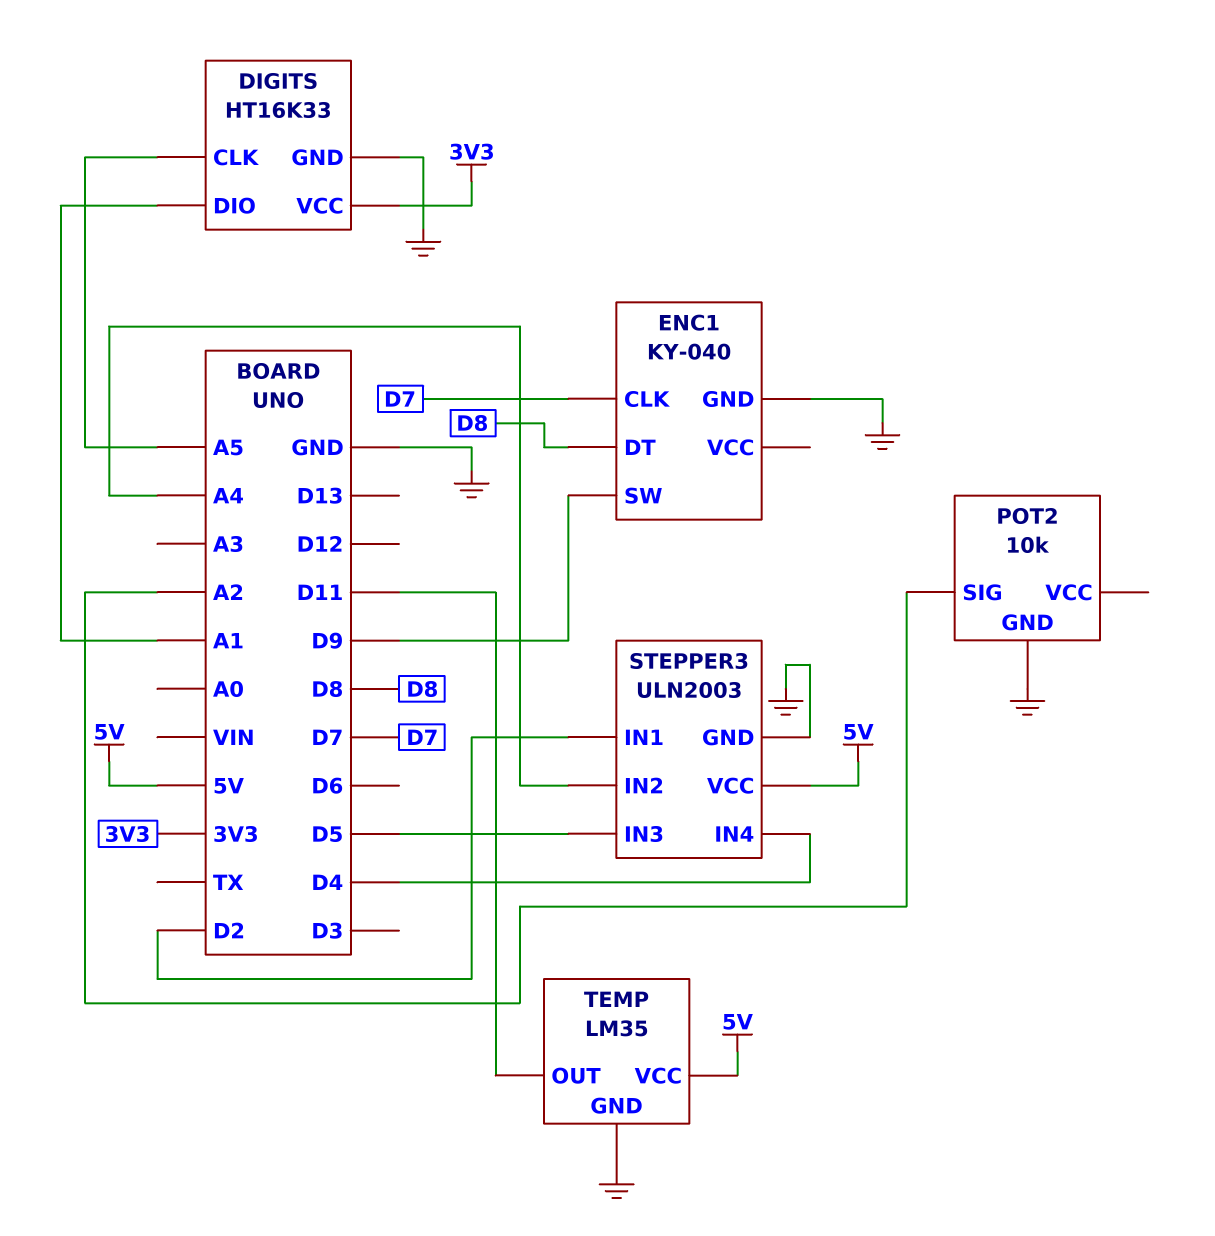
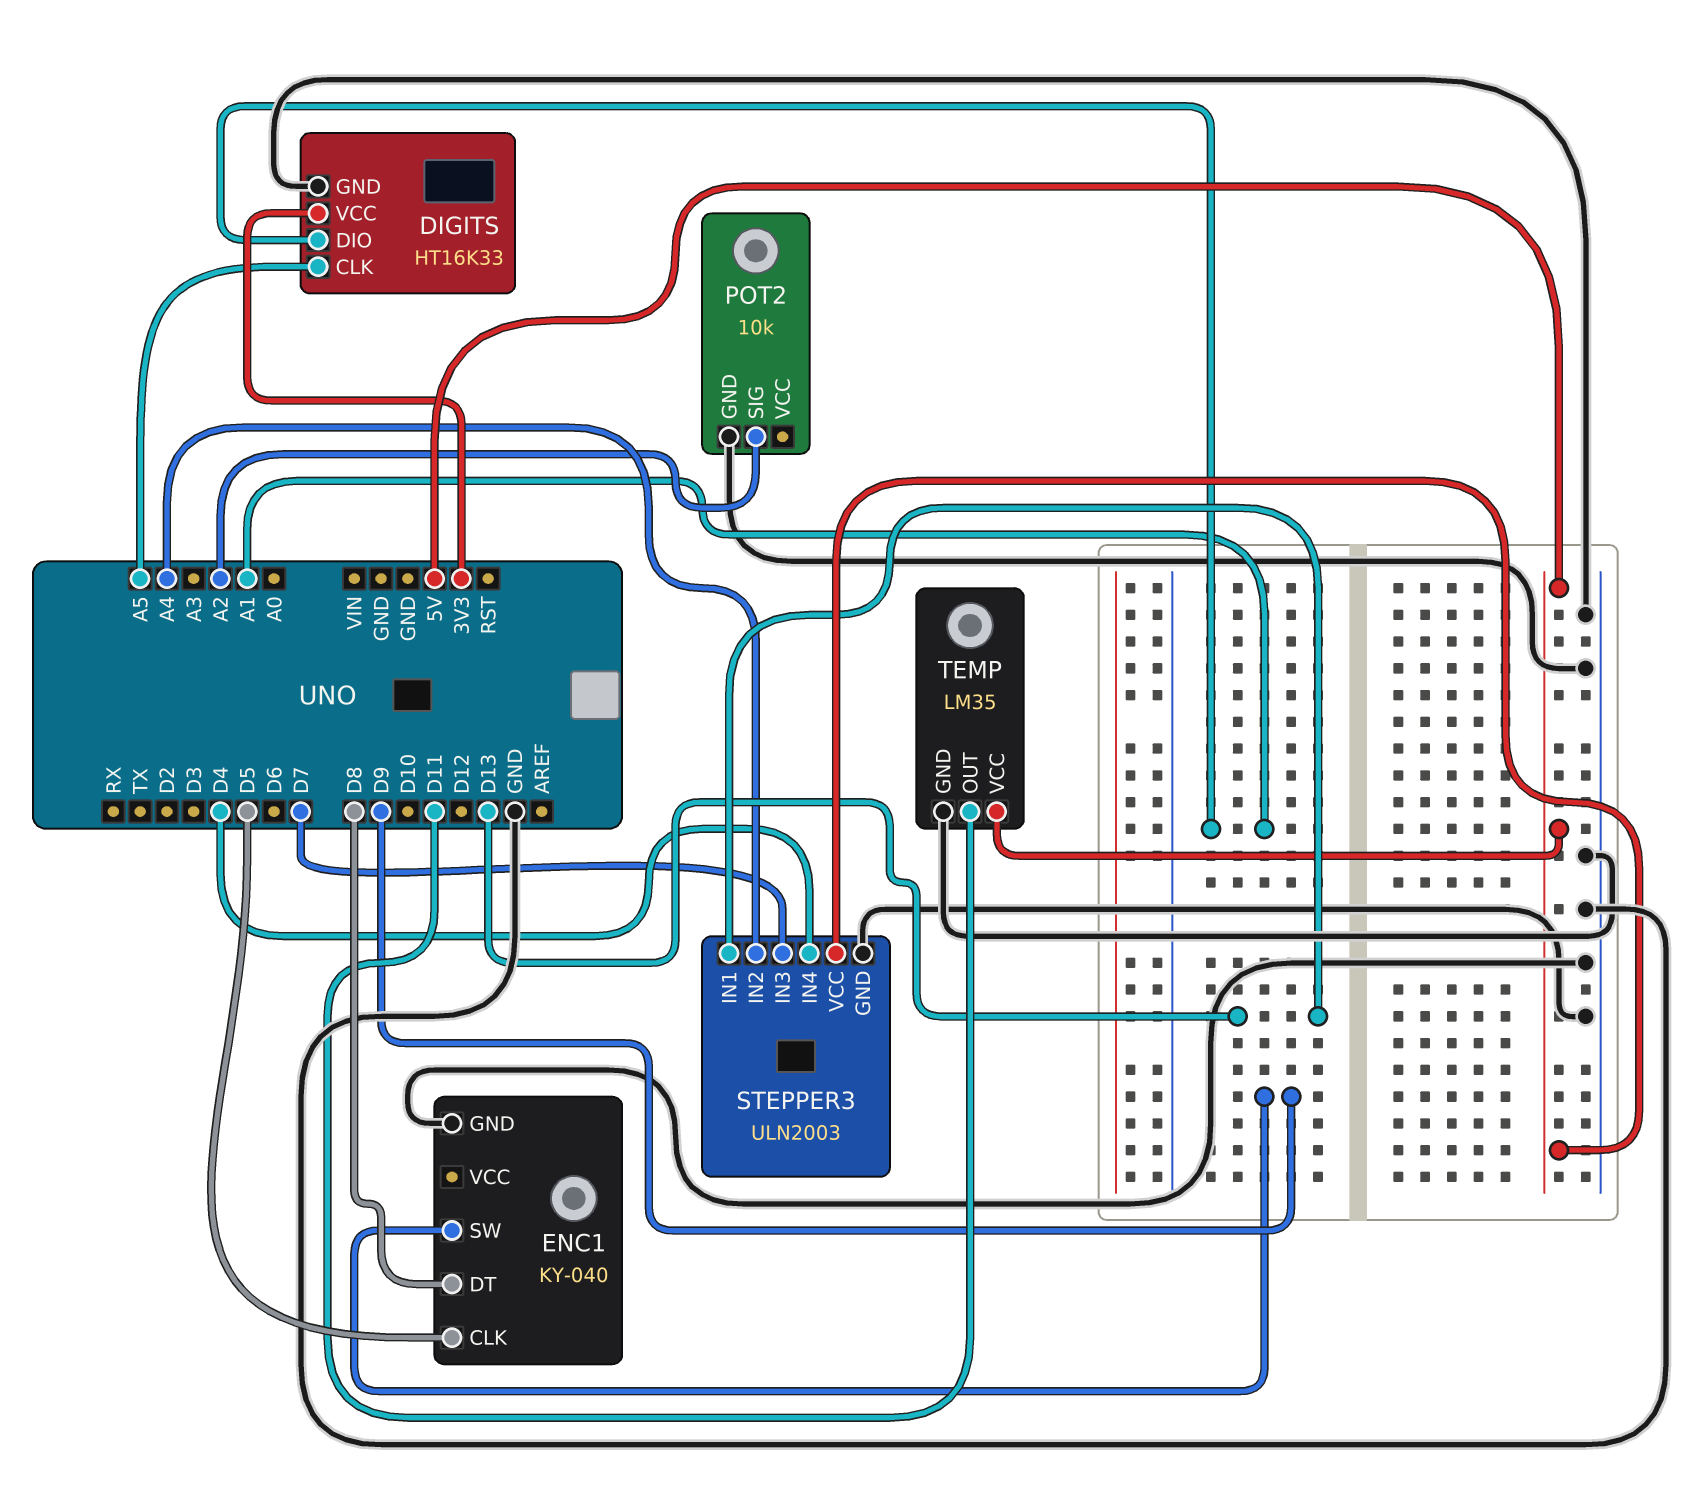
ENC1 pin CLK: D7 -> D5
STEPPER3 pin IN1: D2 -> D13
STEPPER3 pin IN3: D5 -> D7

